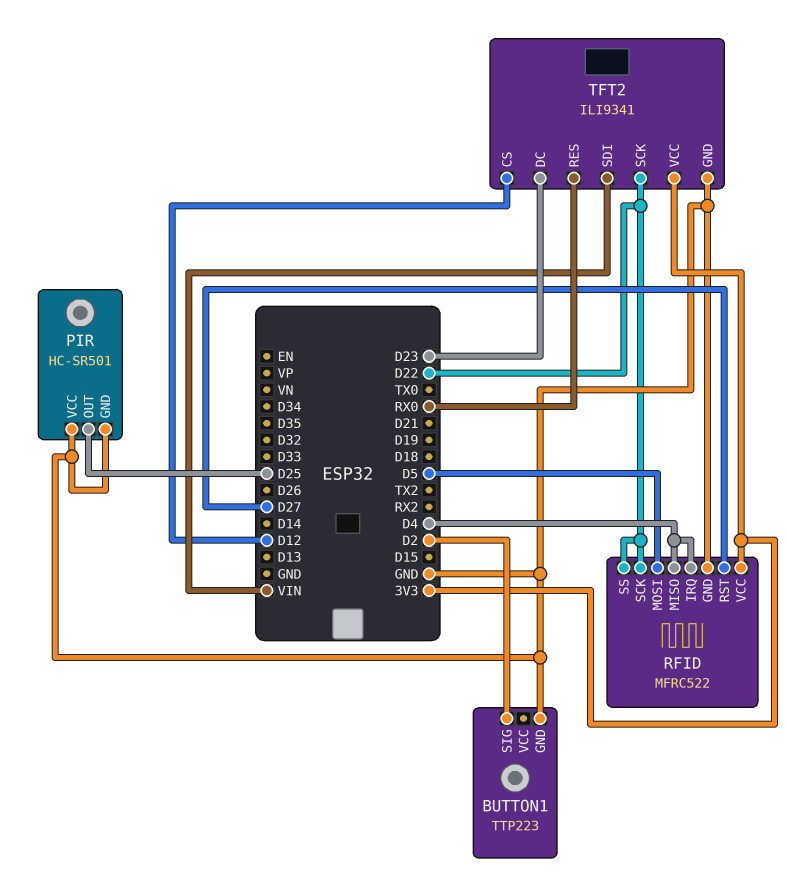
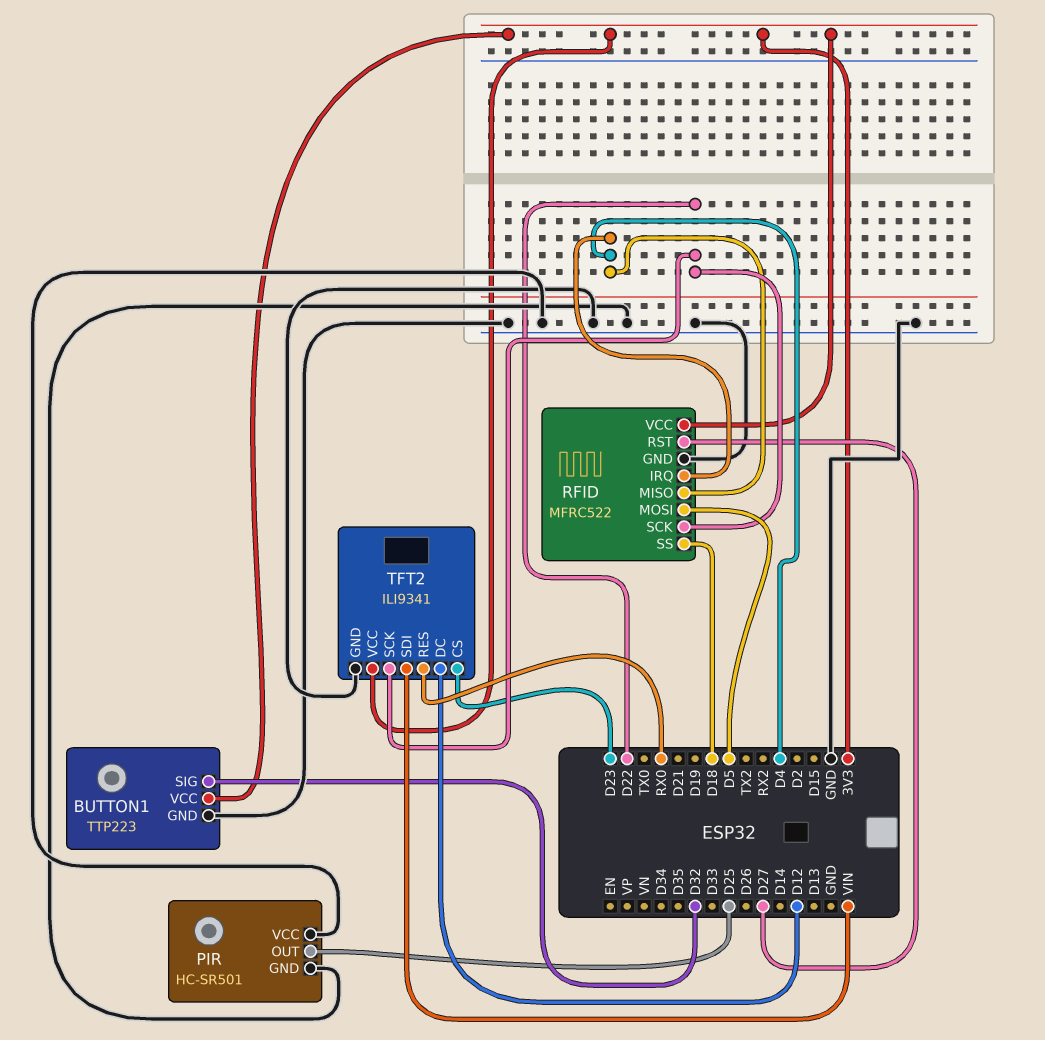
BUTTON1 pin SIG: D2 -> D32
BUTTON1 pin VCC: none -> 3V3
RFID pin SS: D22 -> D18
TFT2 pin CS: D12 -> D23
TFT2 pin DC: D23 -> D12

